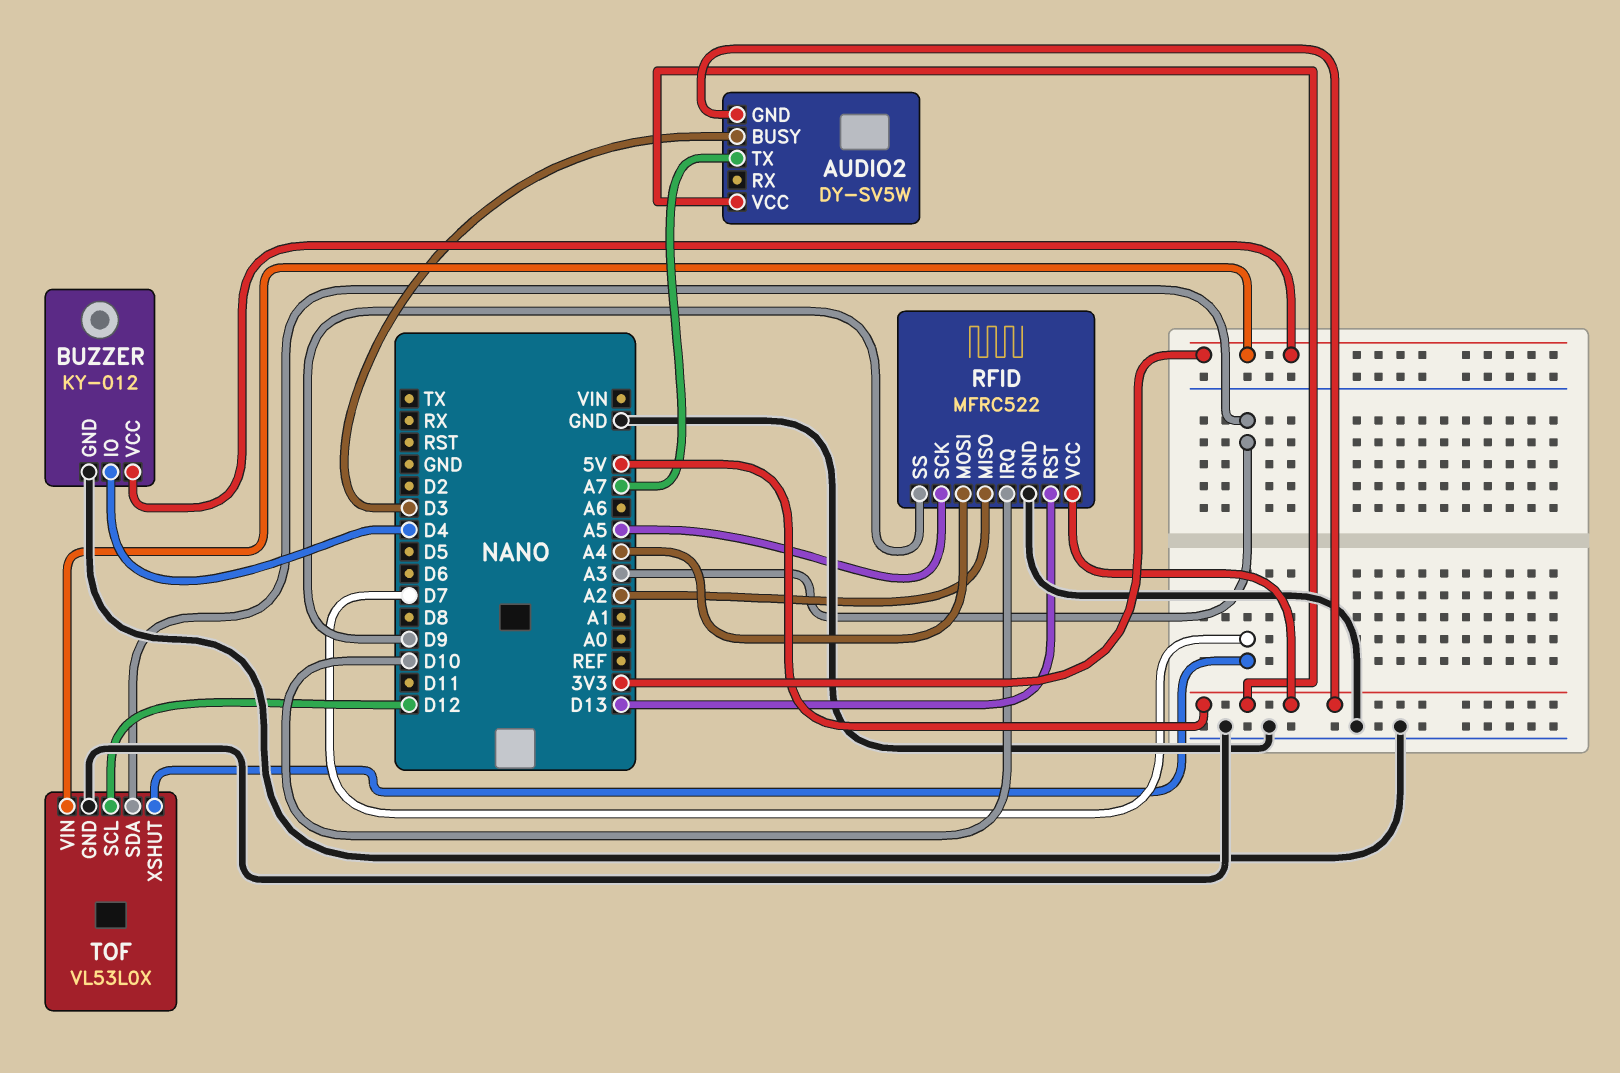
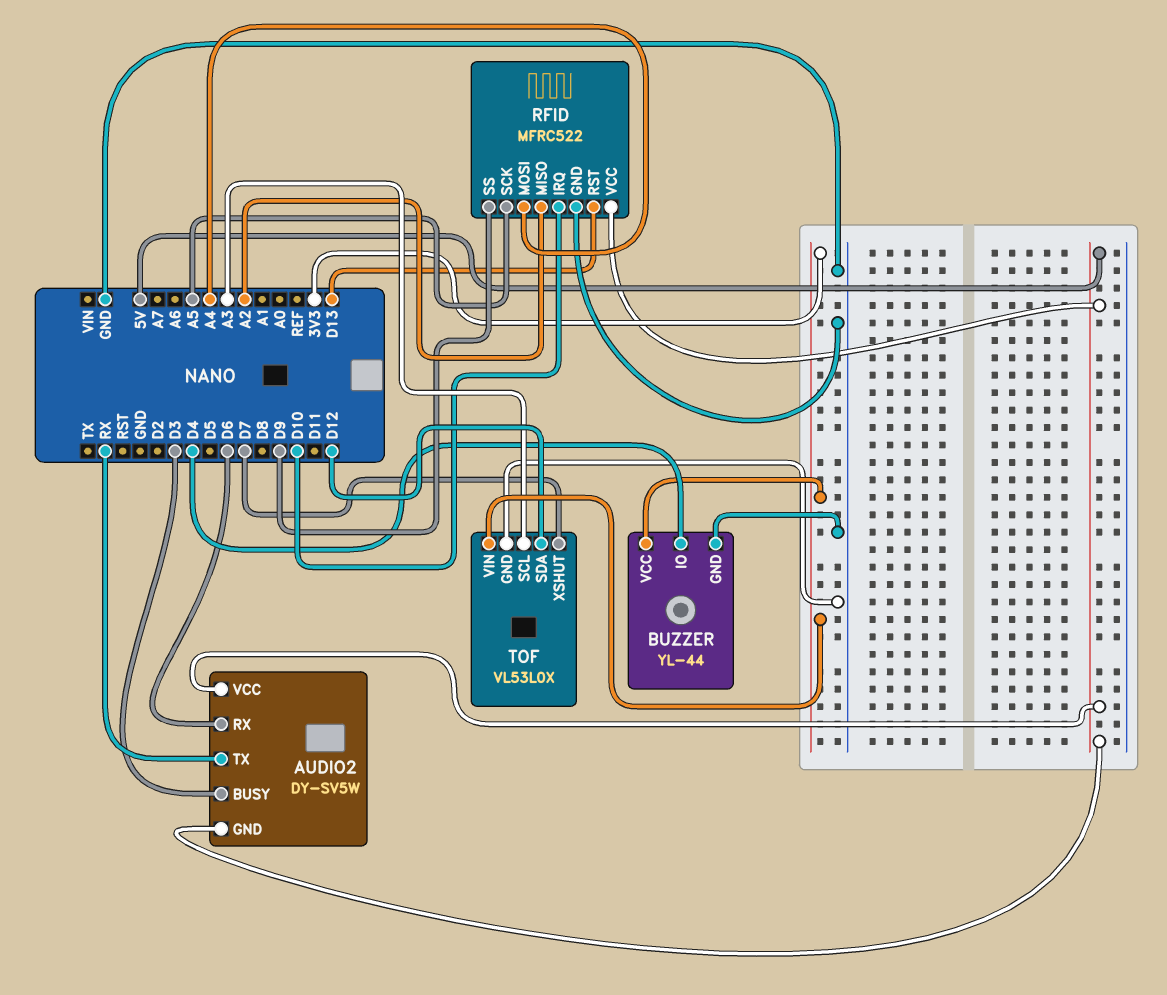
AUDIO2 pin RX: none -> D6
AUDIO2 pin TX: A7 -> RX
BUZZER: KY-012 -> YL-44
TOF pin SCL: D12 -> A3
TOF pin SDA: A3 -> D12

